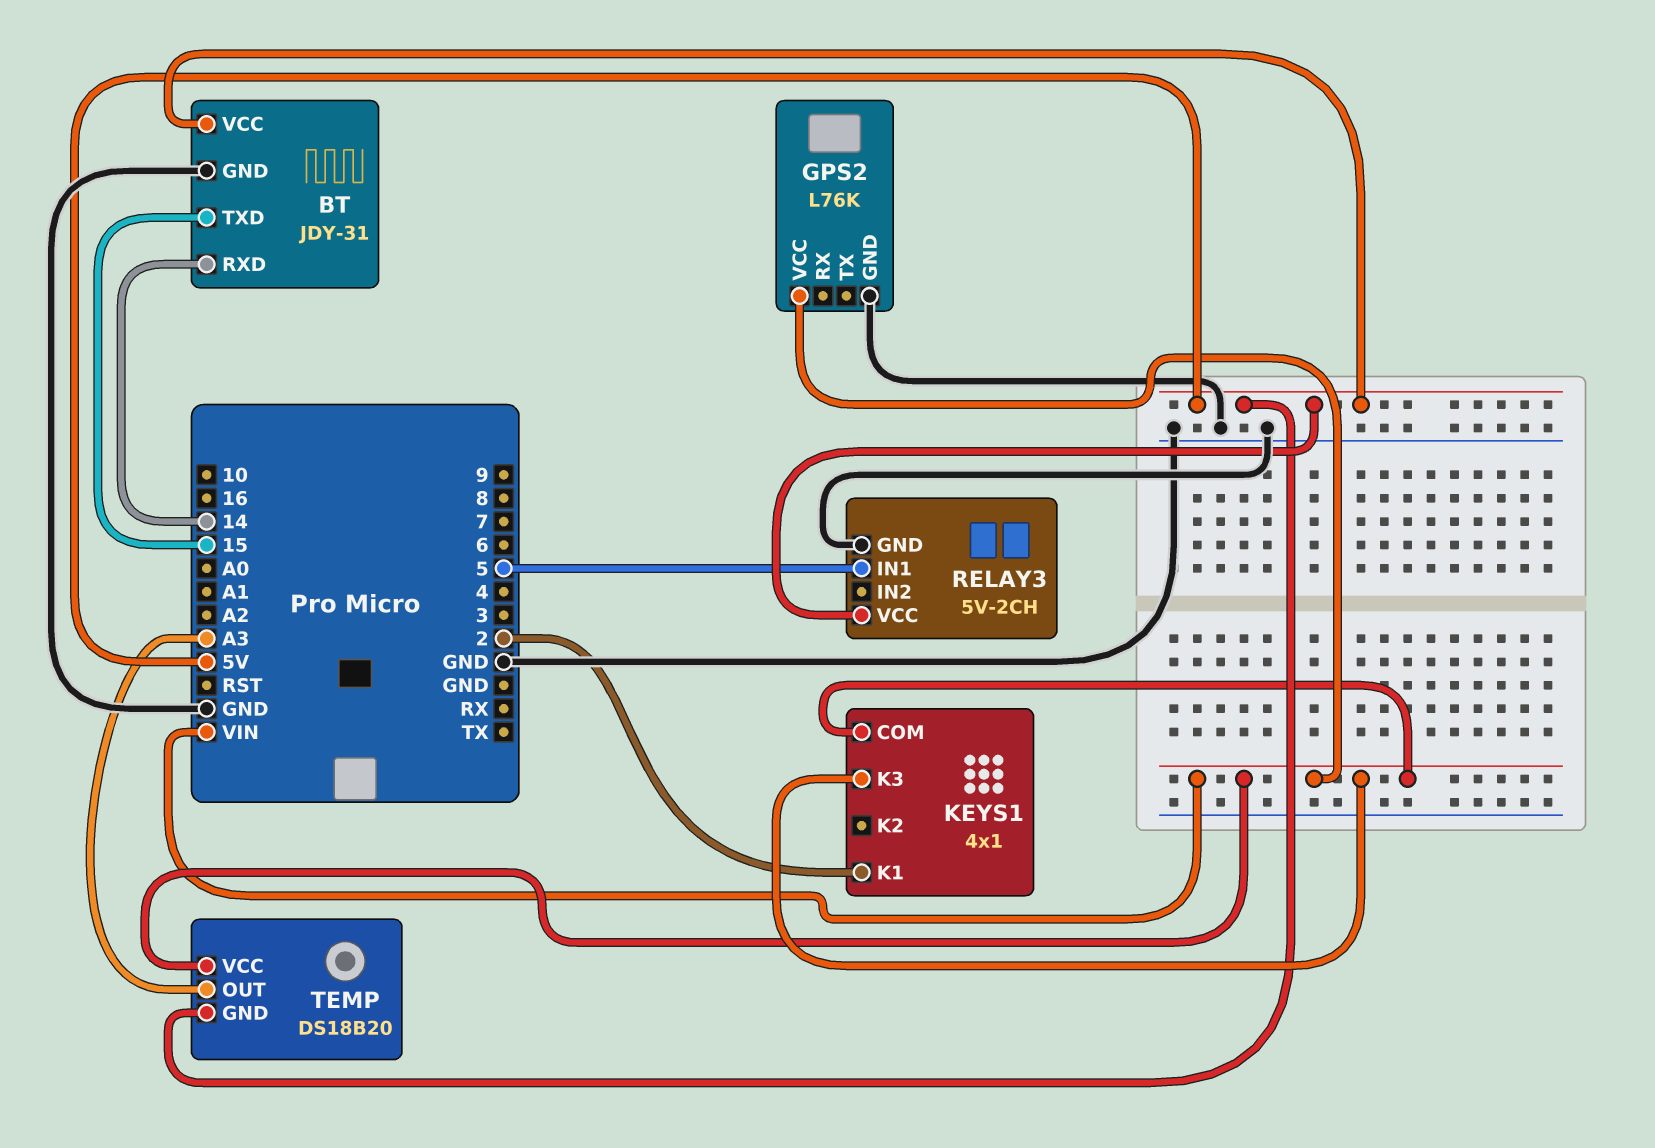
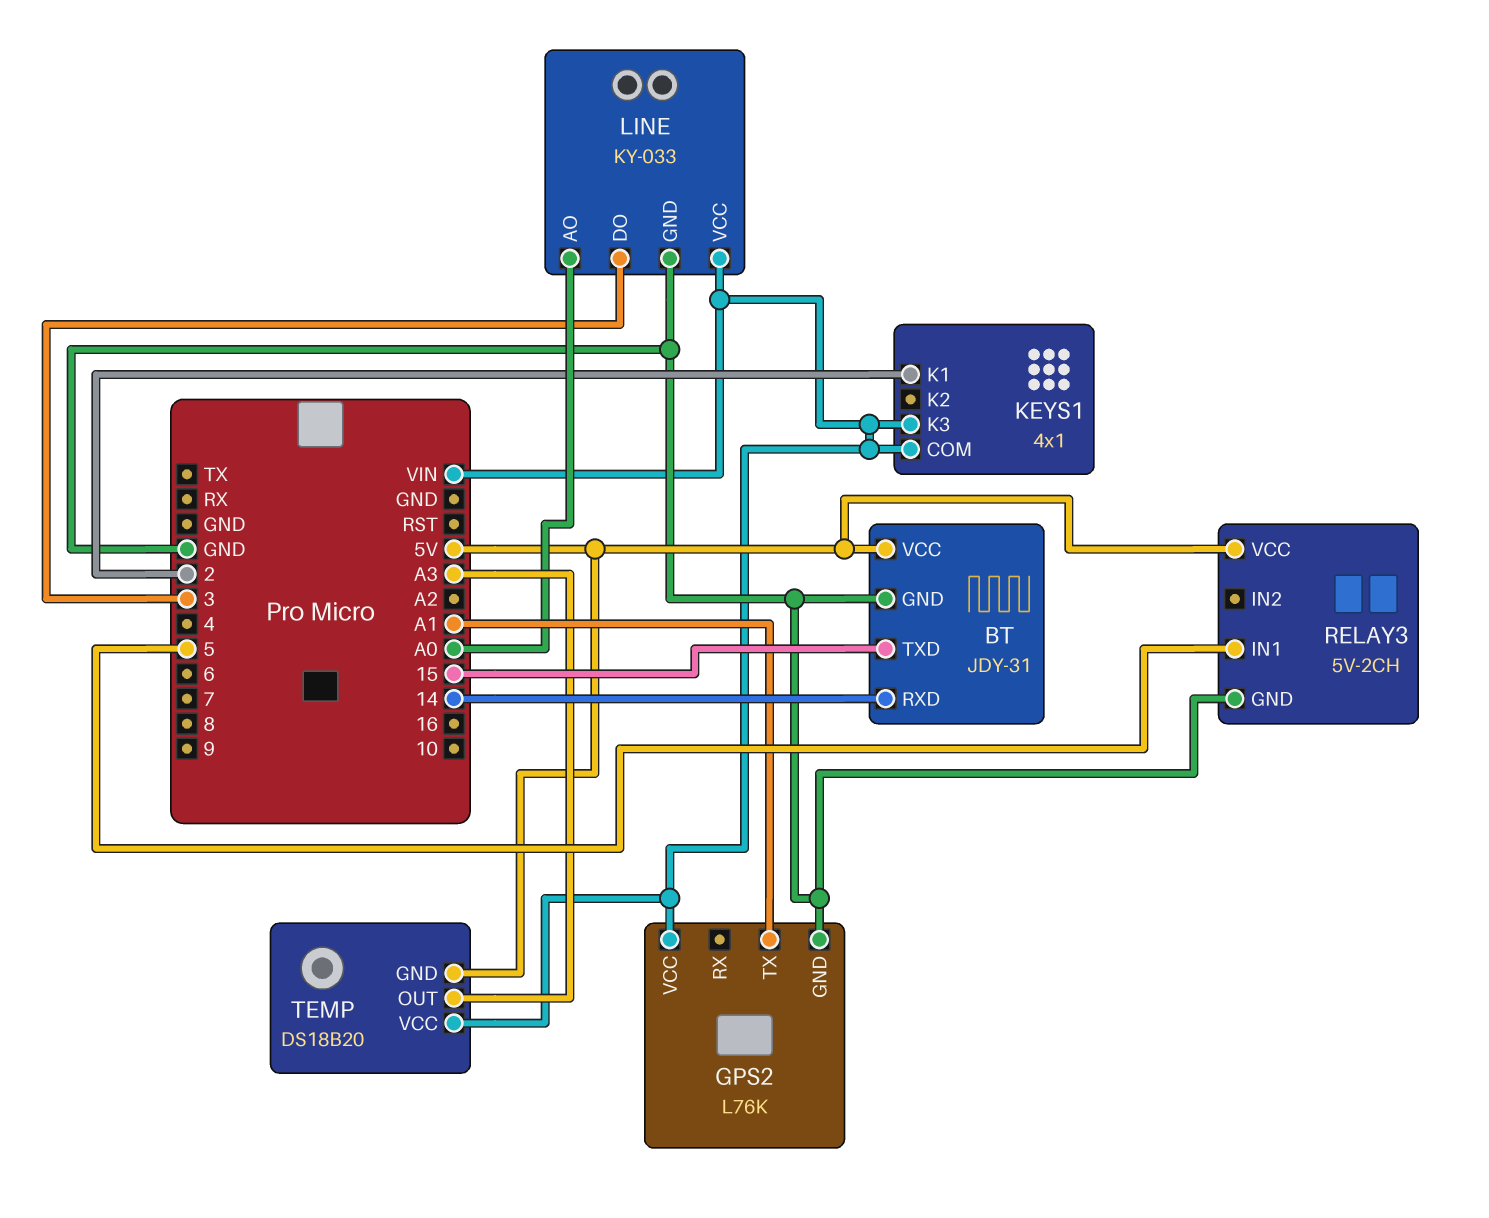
GPS2 pin TX: none -> A1
LINE: none -> KY-033
LINE pin AO: none -> A0
LINE pin DO: none -> 3
LINE pin GND: none -> GND
LINE pin VCC: none -> VIN

